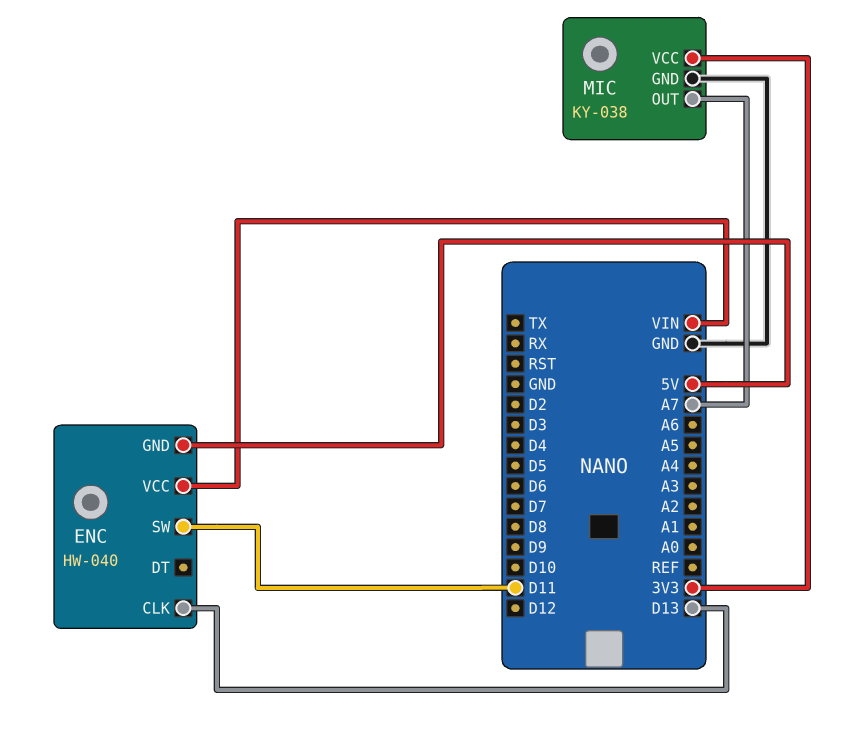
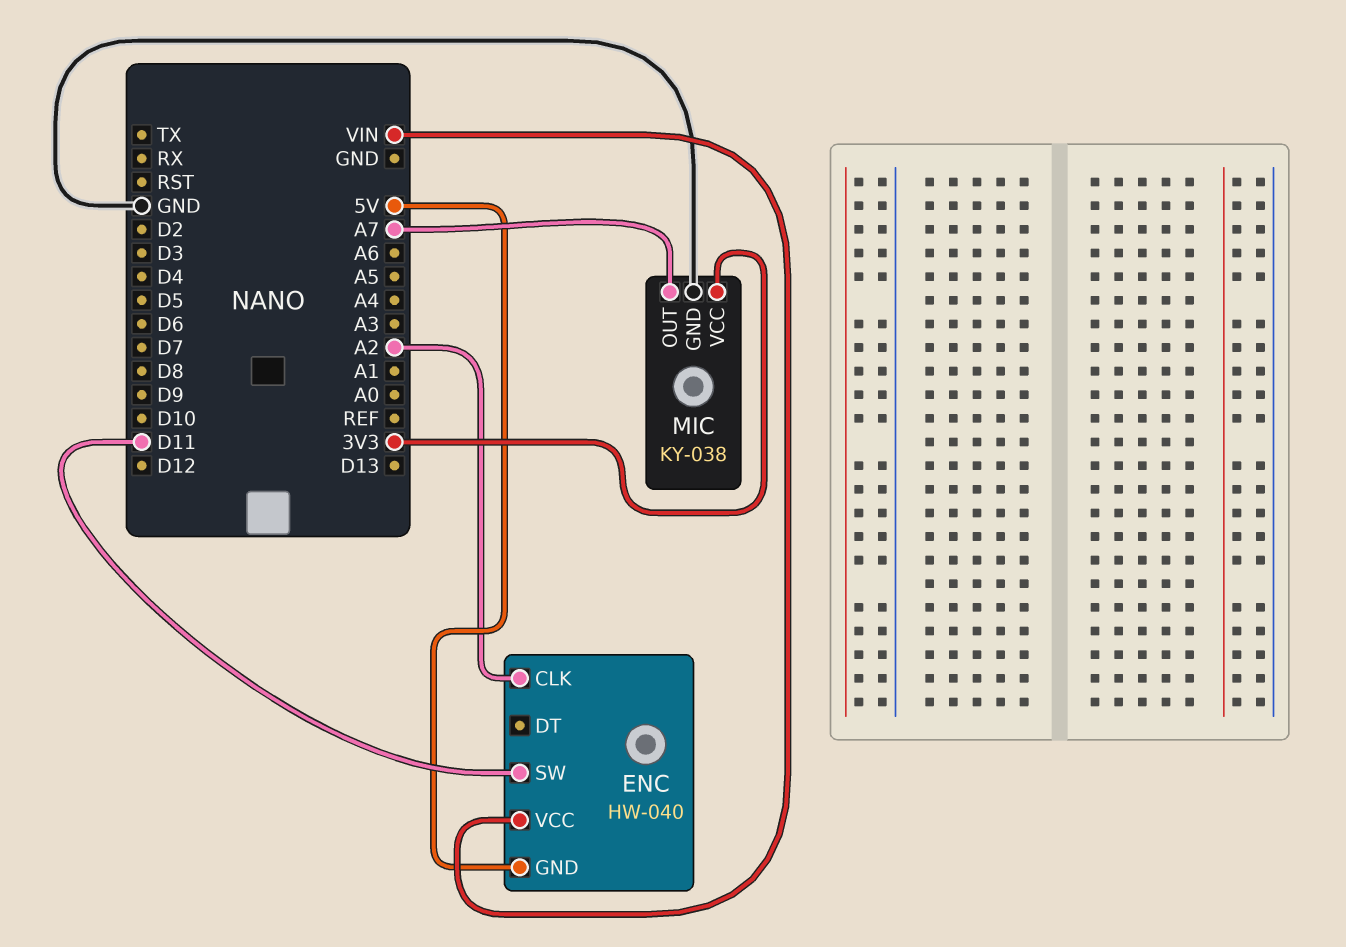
ENC pin CLK: D13 -> A2

